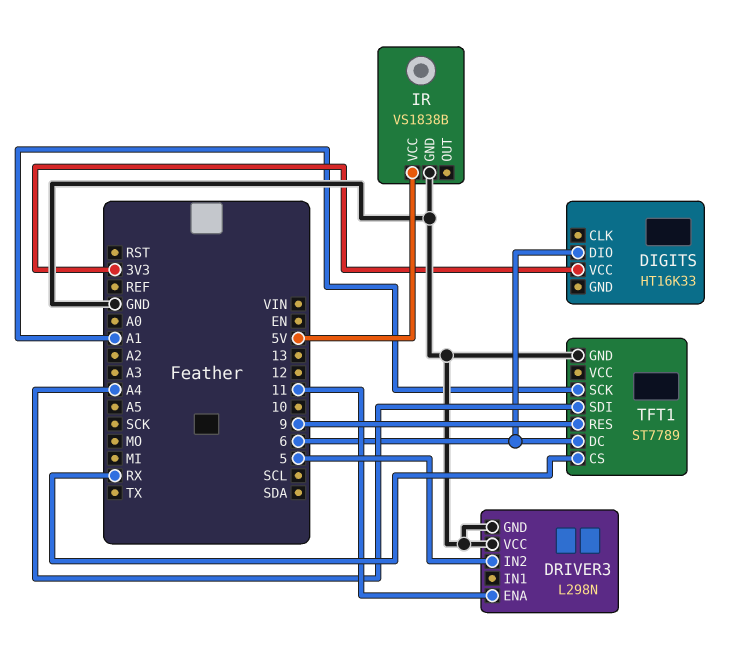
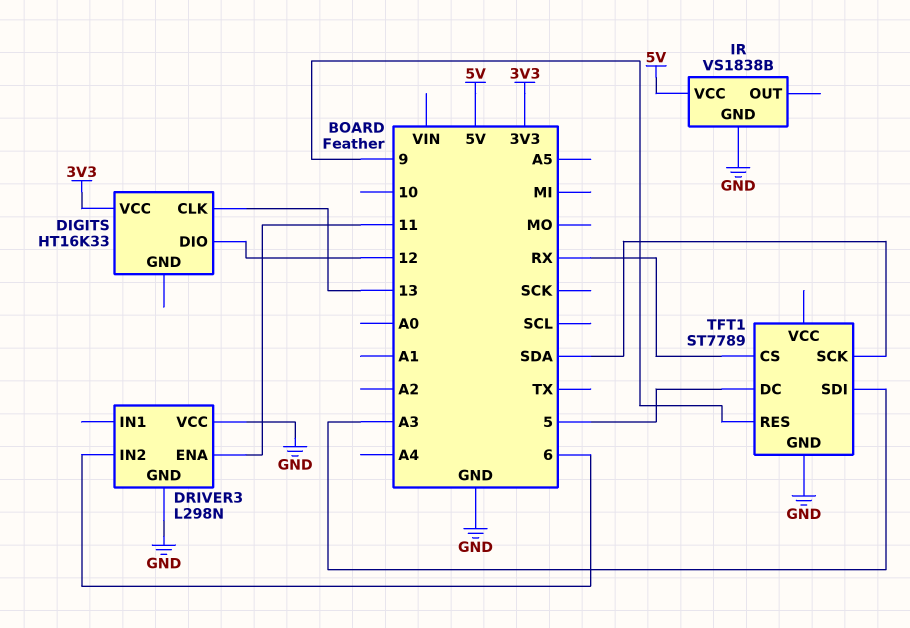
DIGITS pin CLK: none -> 13
DIGITS pin DIO: 6 -> 12
DRIVER3 pin IN2: 5 -> 6
TFT1 pin DC: 6 -> 5
TFT1 pin SCK: A1 -> SDA
TFT1 pin SDI: A4 -> A3

